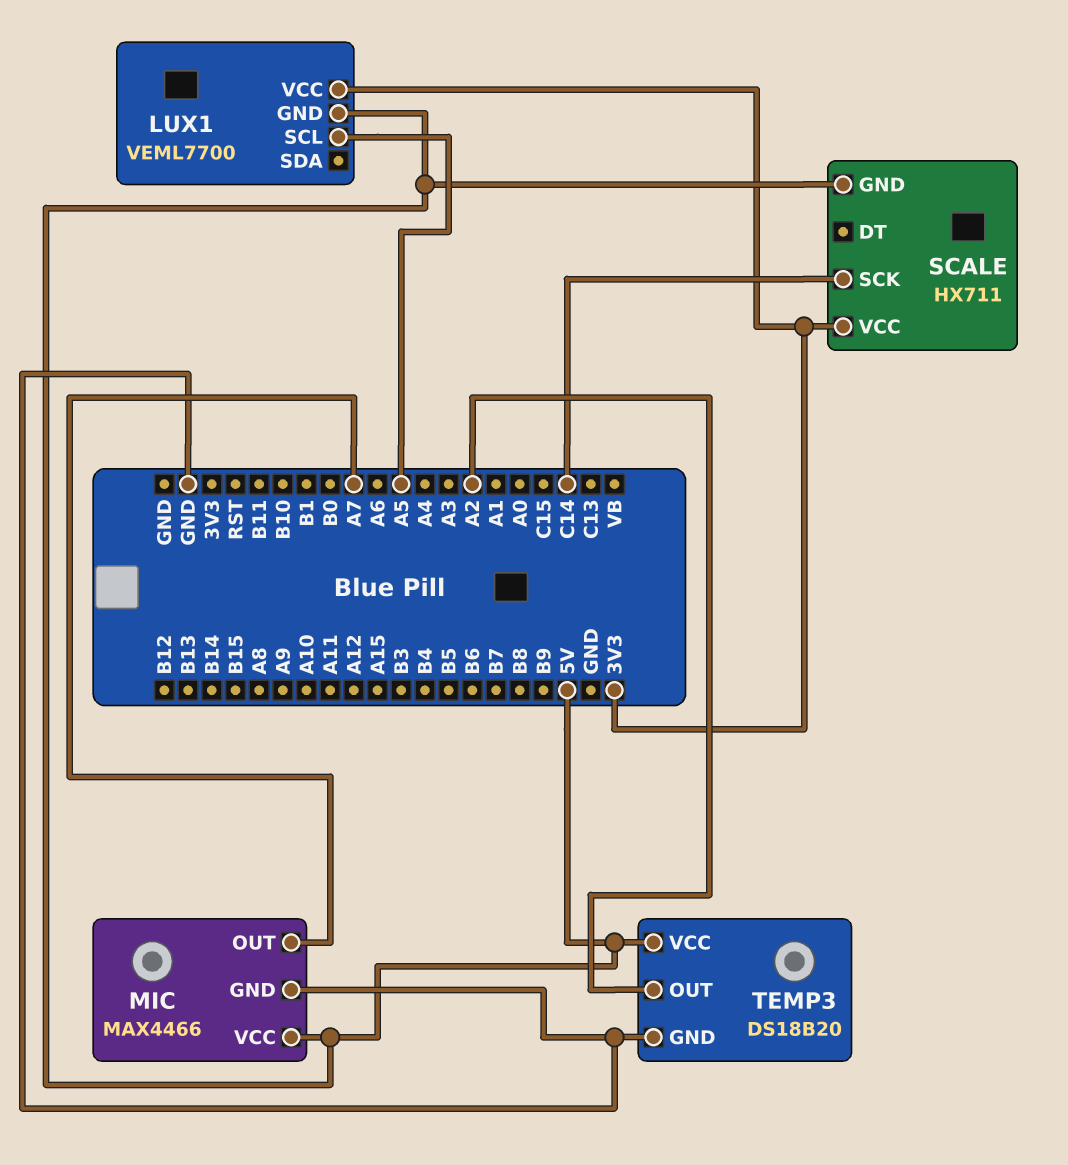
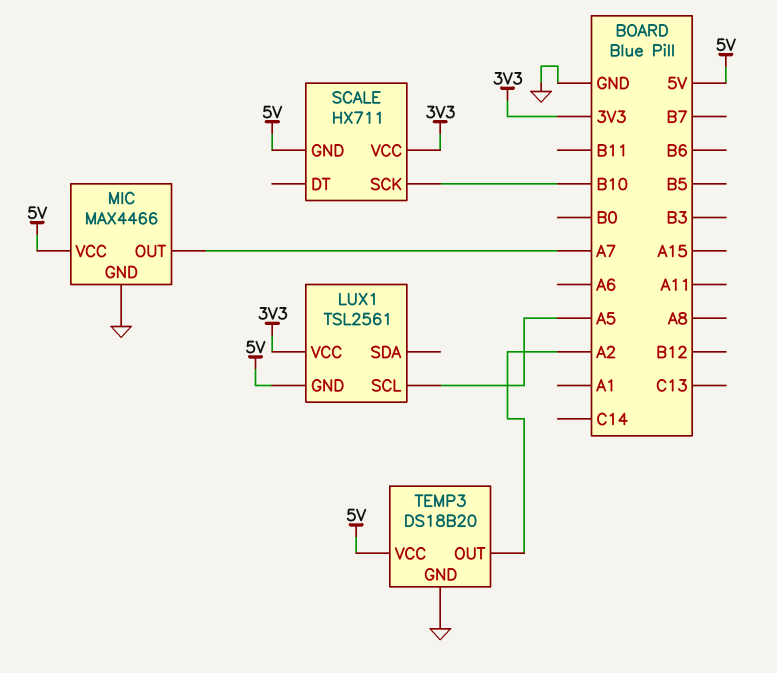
LUX1: VEML7700 -> TSL2561
SCALE pin SCK: C14 -> B10

